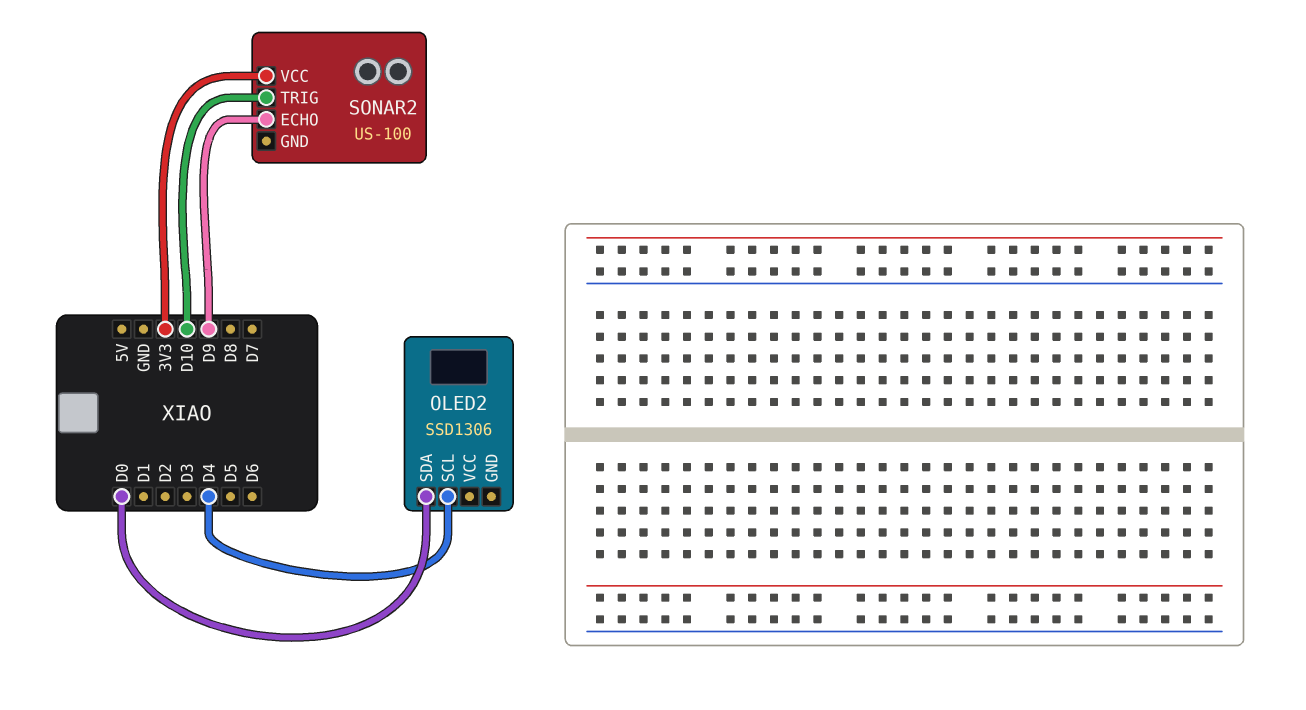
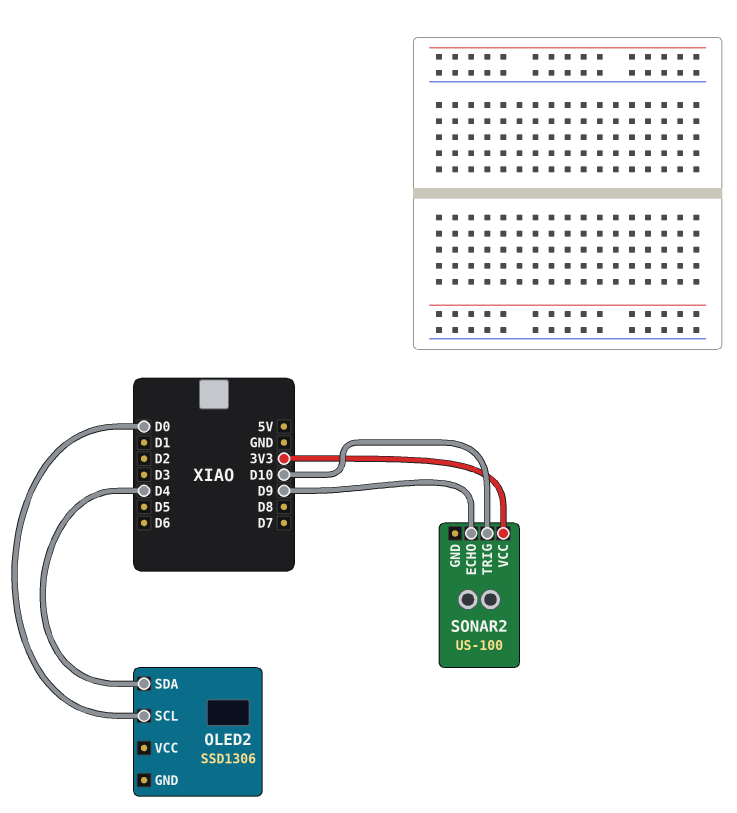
OLED2 pin SCL: D4 -> D0
OLED2 pin SDA: D0 -> D4

